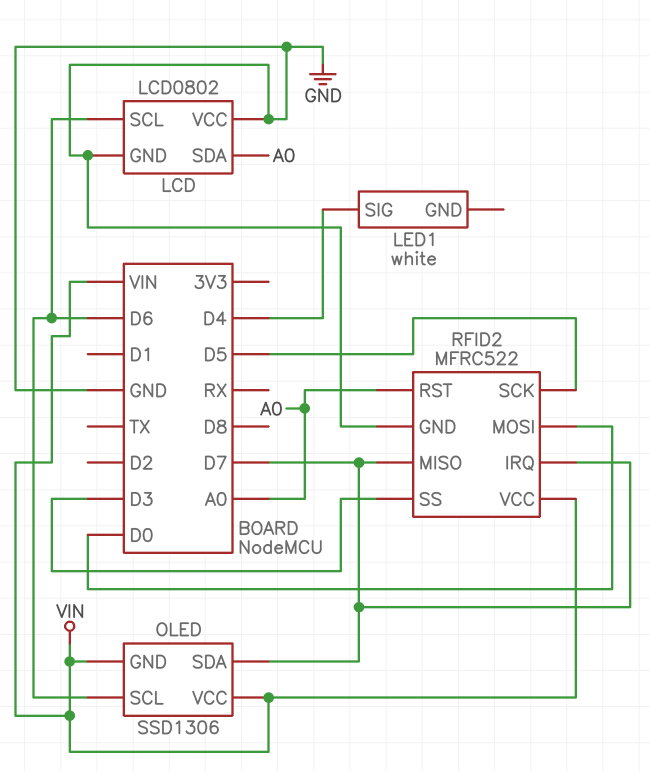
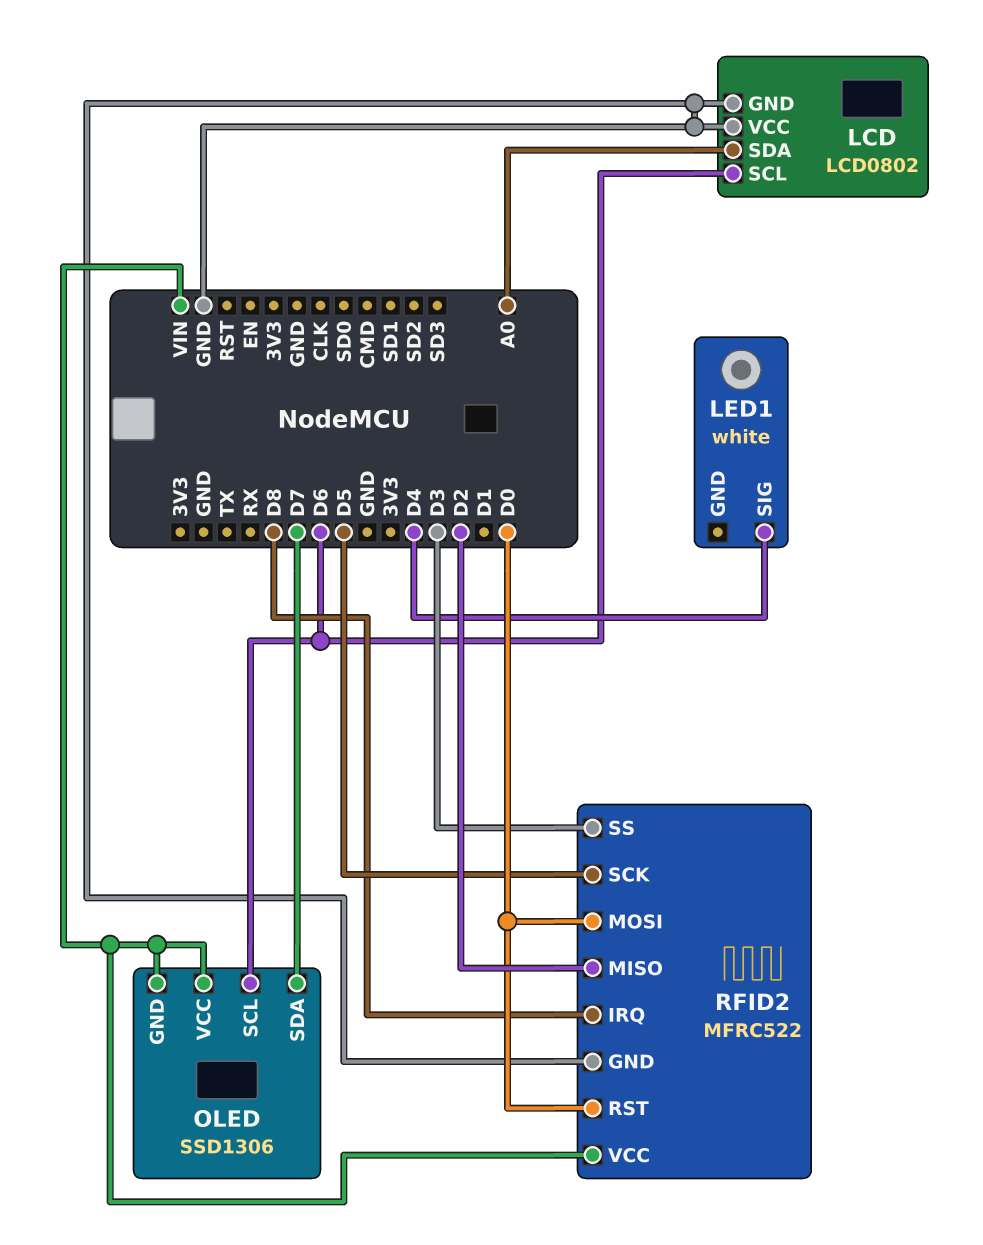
RFID2 pin IRQ: D7 -> D8
RFID2 pin MISO: D7 -> D2
RFID2 pin RST: A0 -> D0

